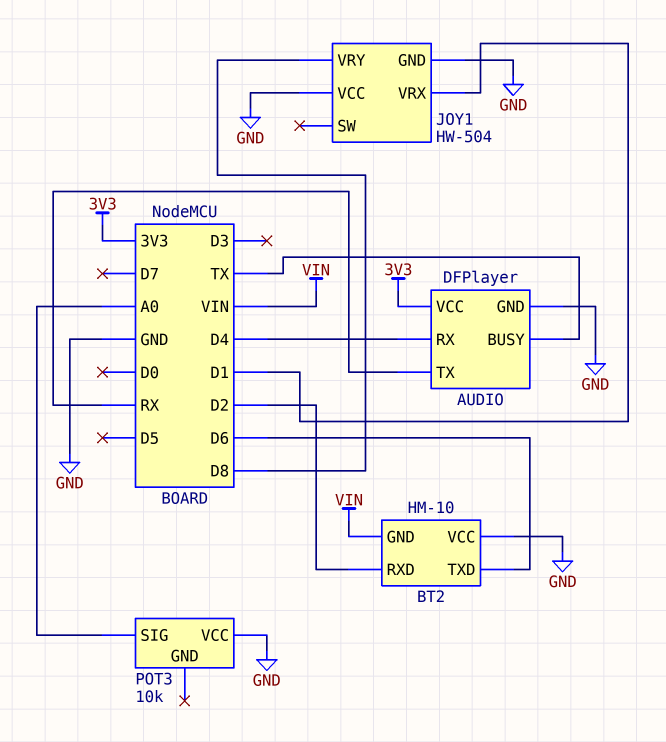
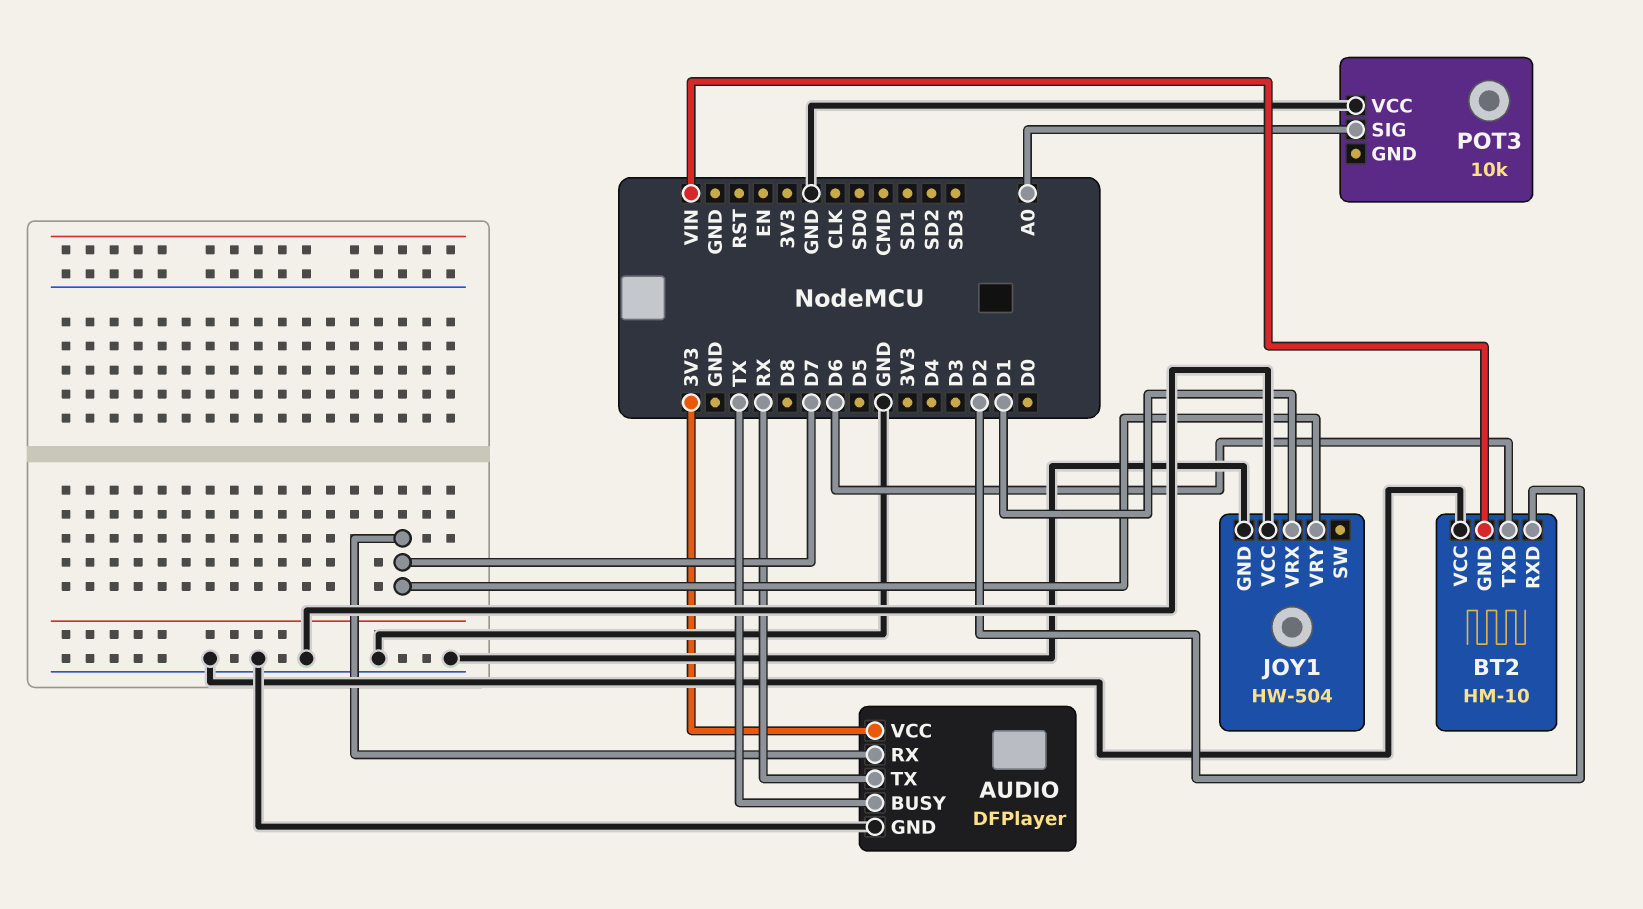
AUDIO pin RX: D4 -> D7
JOY1 pin VRY: D8 -> D7

